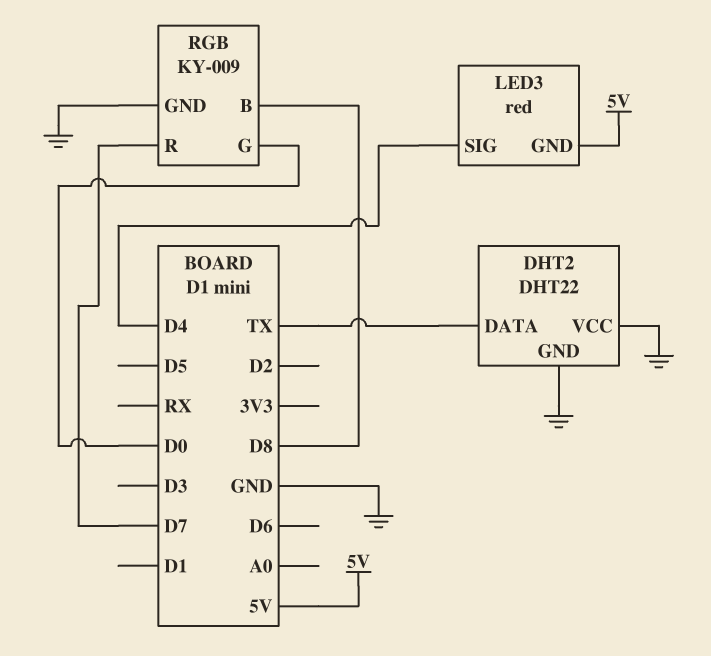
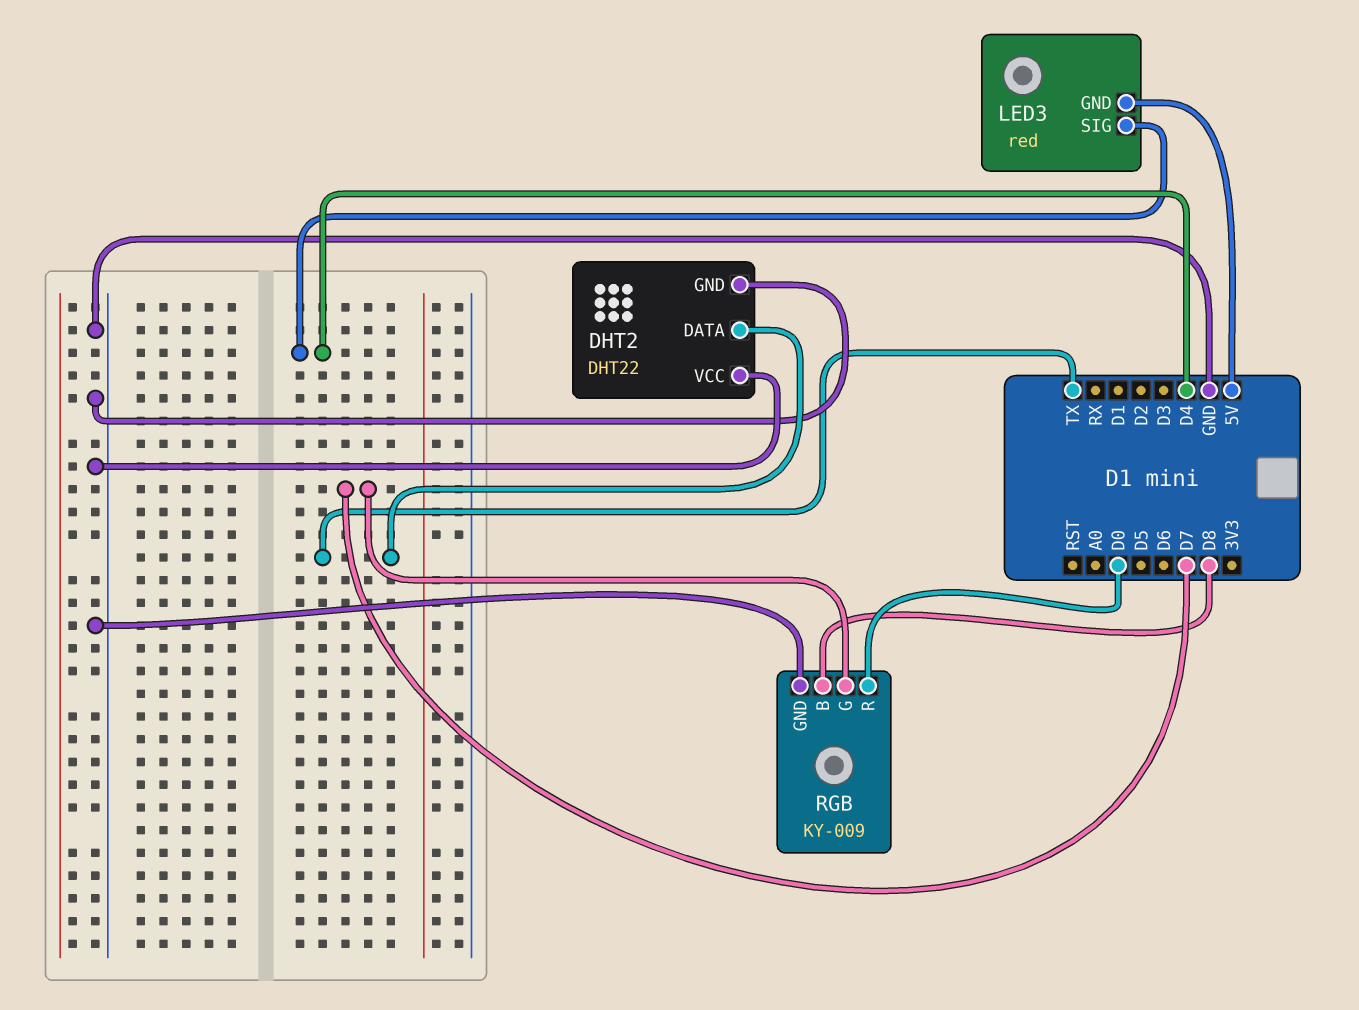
RGB pin G: D0 -> D7
RGB pin R: D7 -> D0

